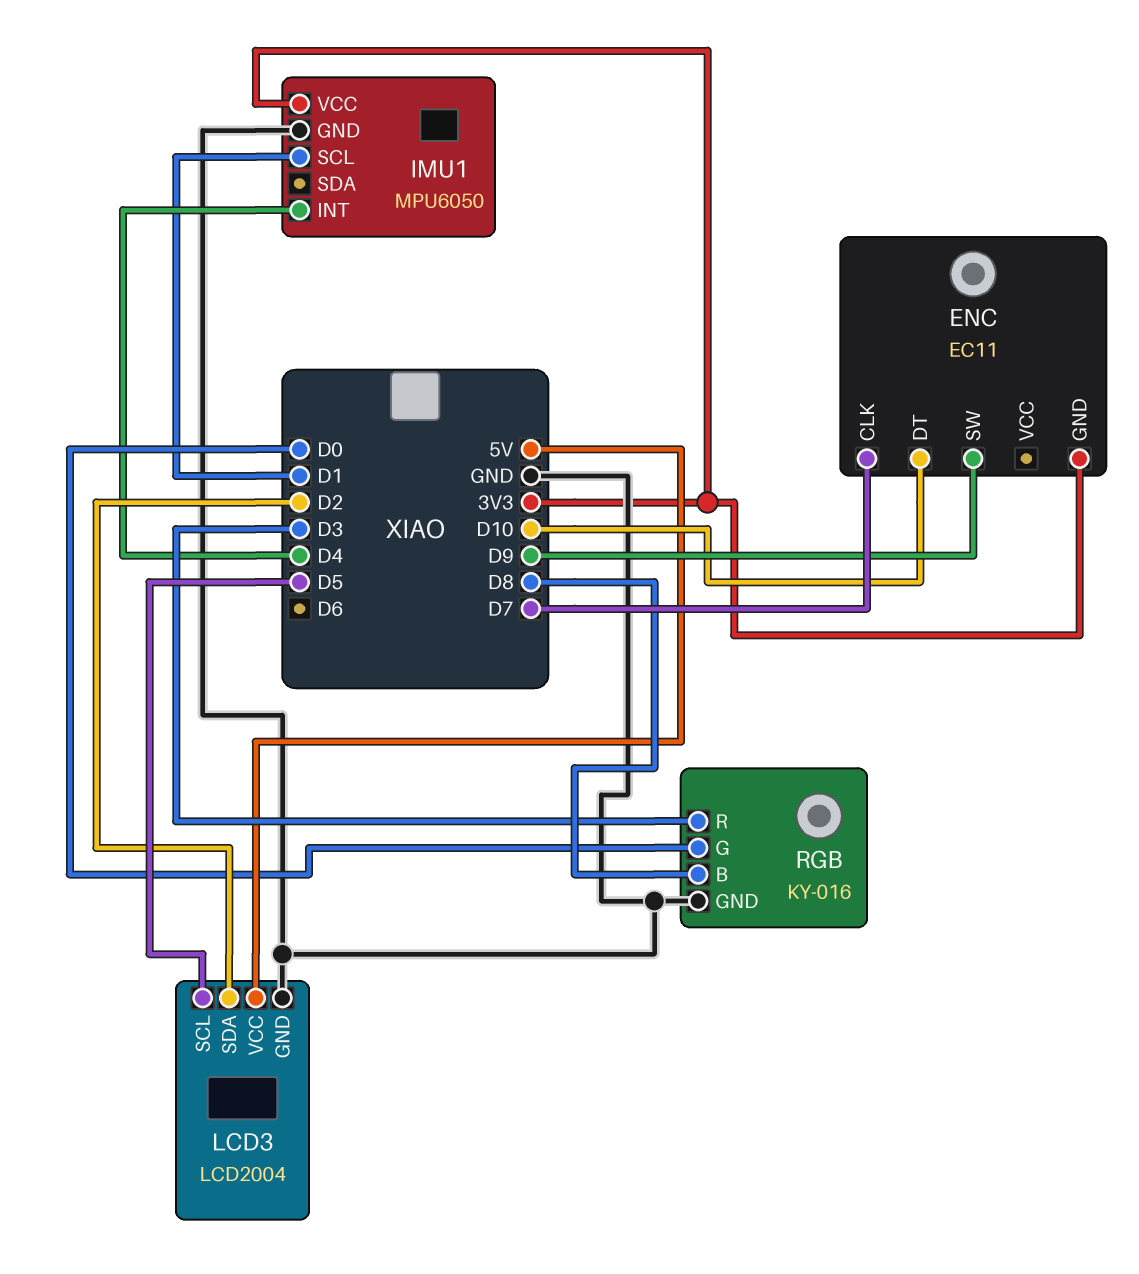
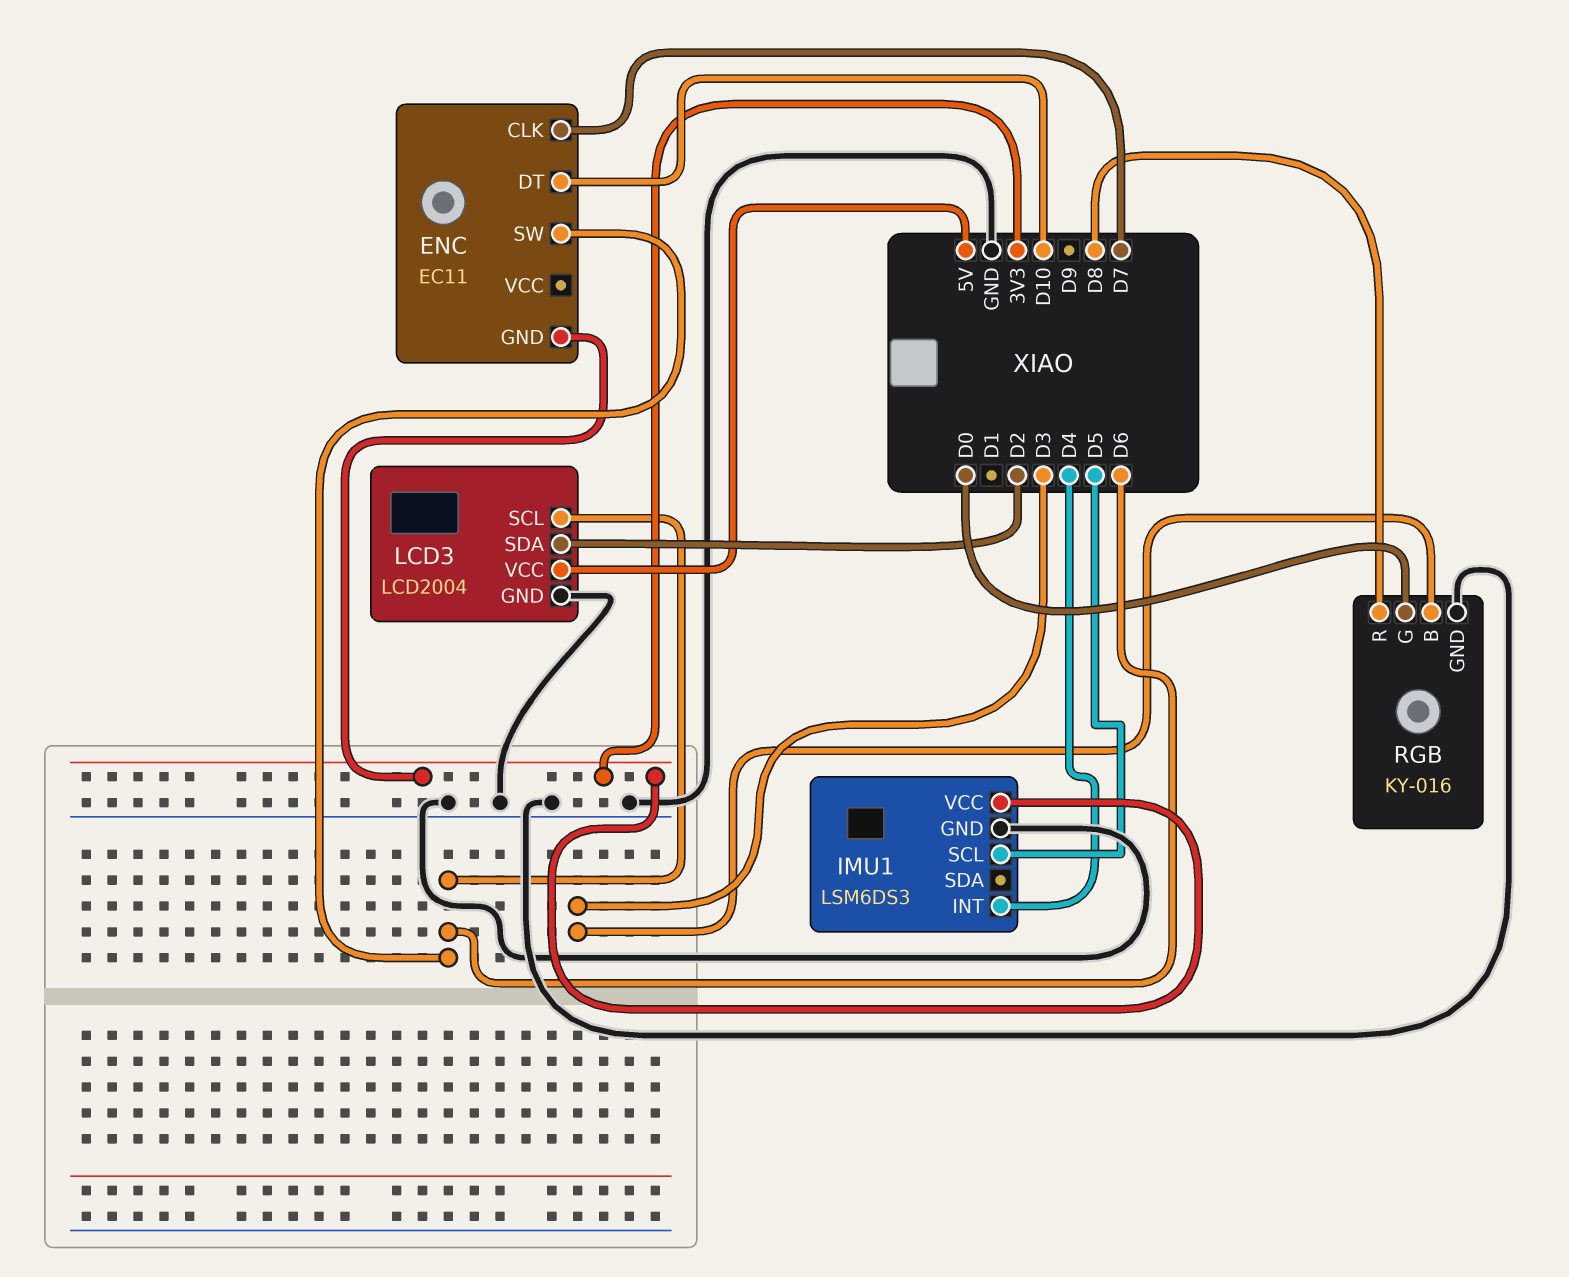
ENC pin SW: D9 -> D6
IMU1: MPU6050 -> LSM6DS3
IMU1 pin SCL: D1 -> D5
LCD3 pin SCL: D5 -> D6
RGB pin B: D8 -> D3
RGB pin R: D3 -> D8

